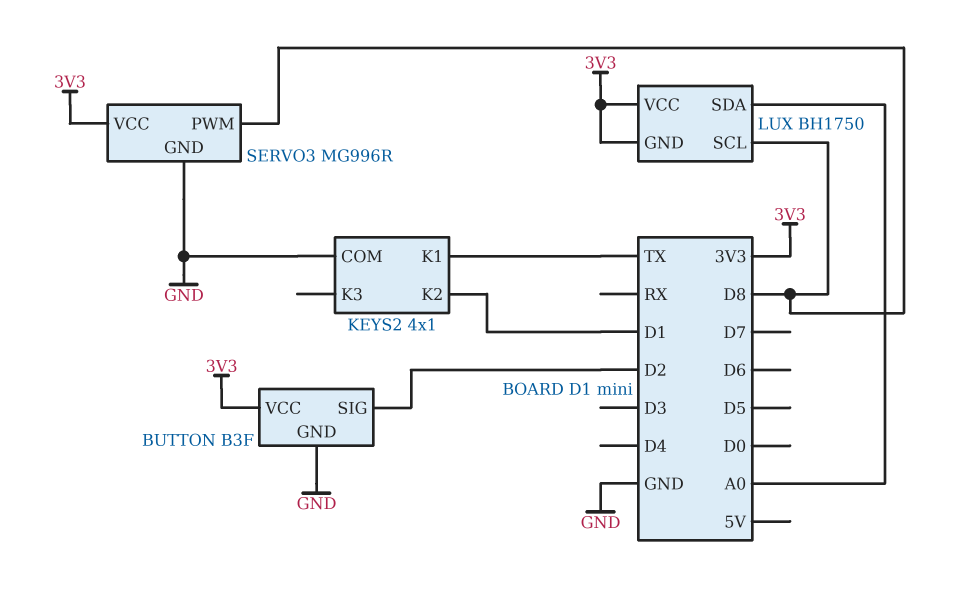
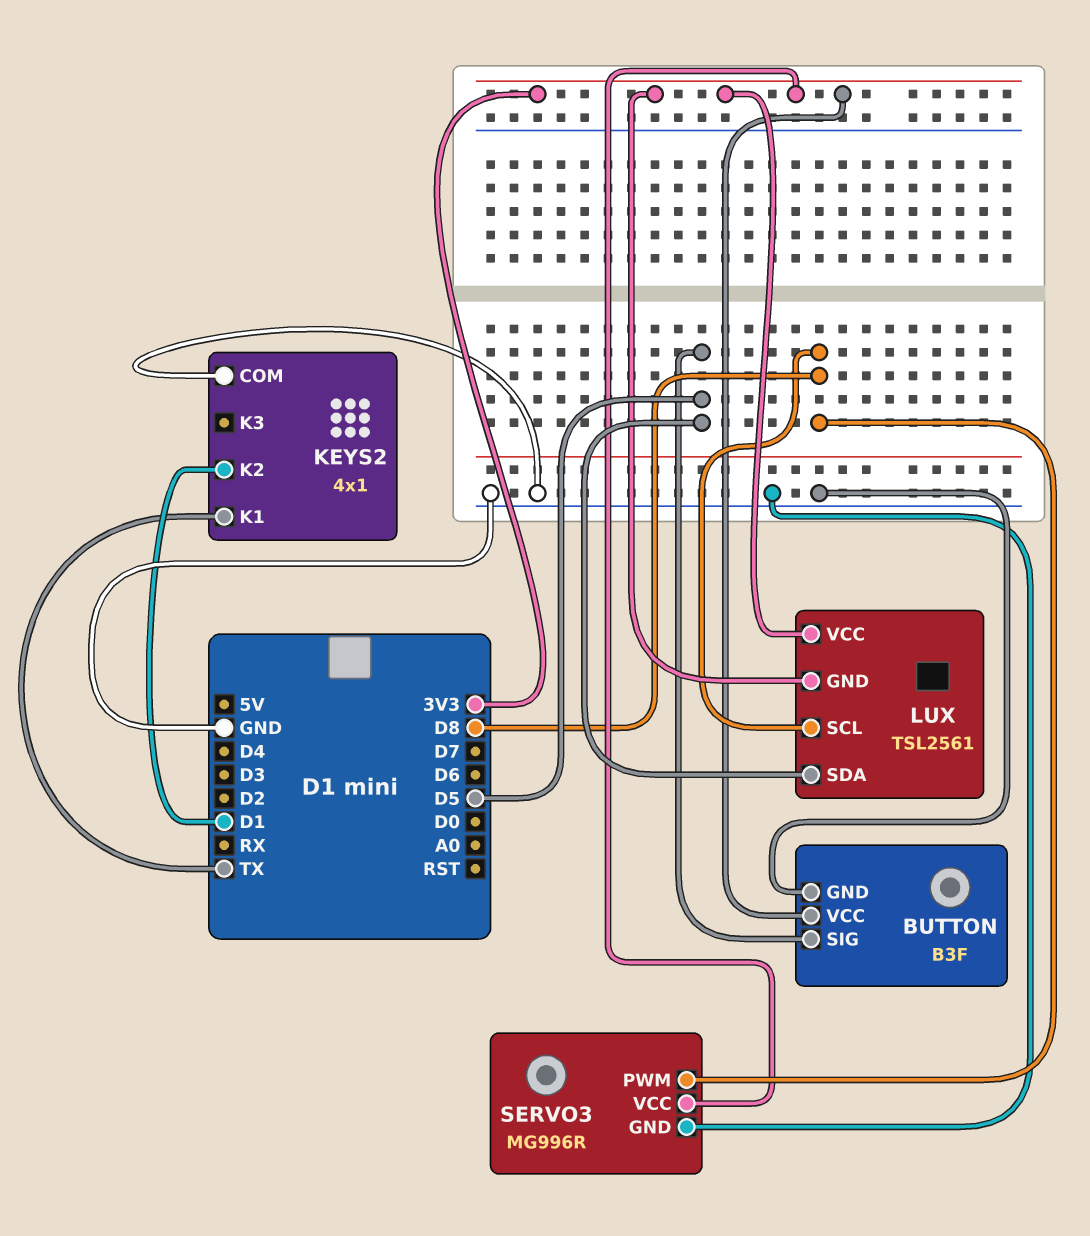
BUTTON pin SIG: D2 -> D5
LUX: BH1750 -> TSL2561
LUX pin SDA: A0 -> D5

